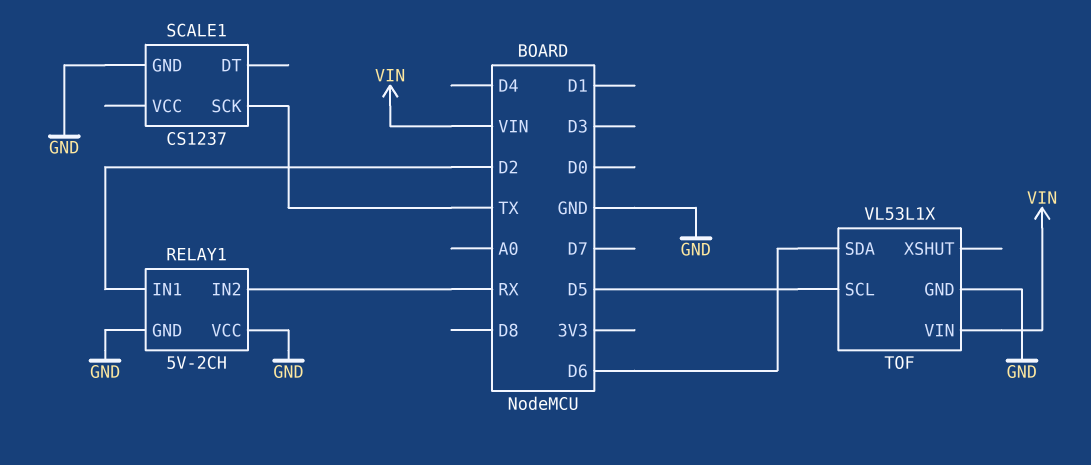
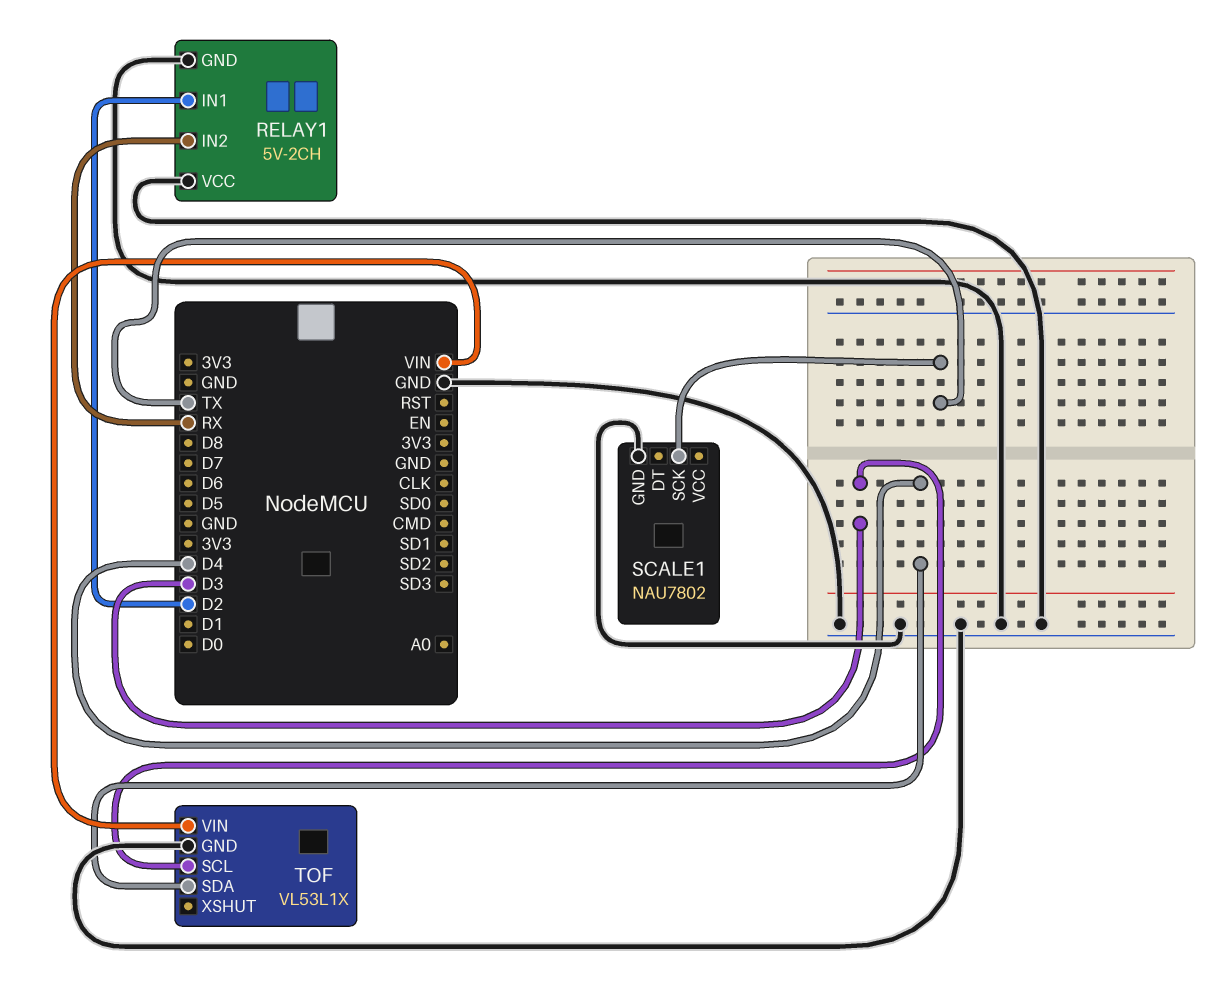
SCALE1: CS1237 -> NAU7802
TOF pin SCL: D5 -> D3
TOF pin SDA: D6 -> D4

